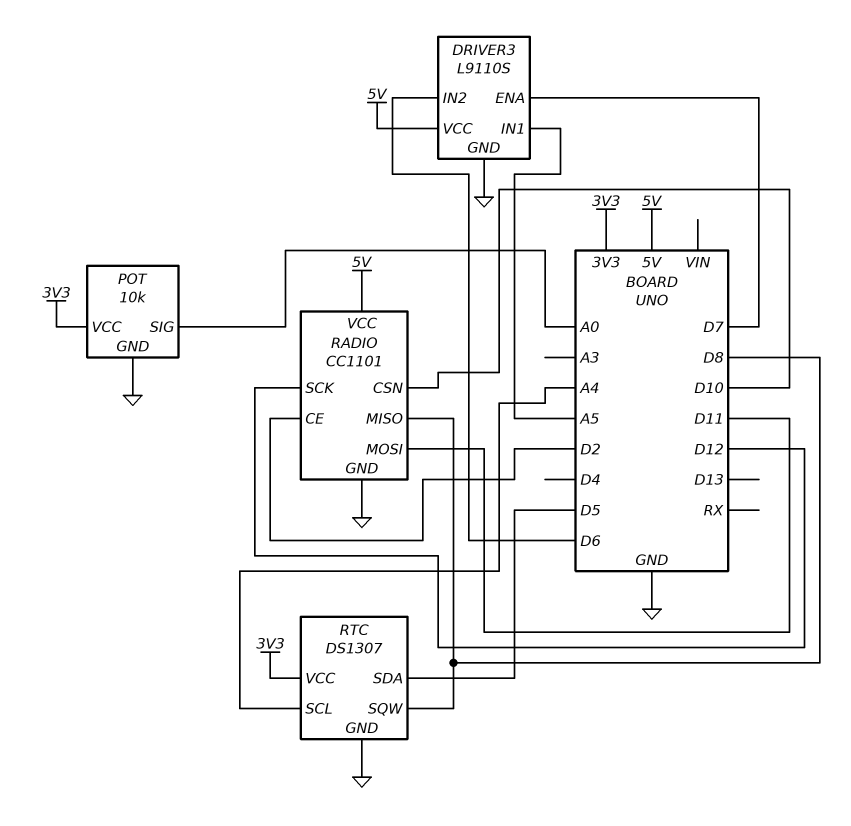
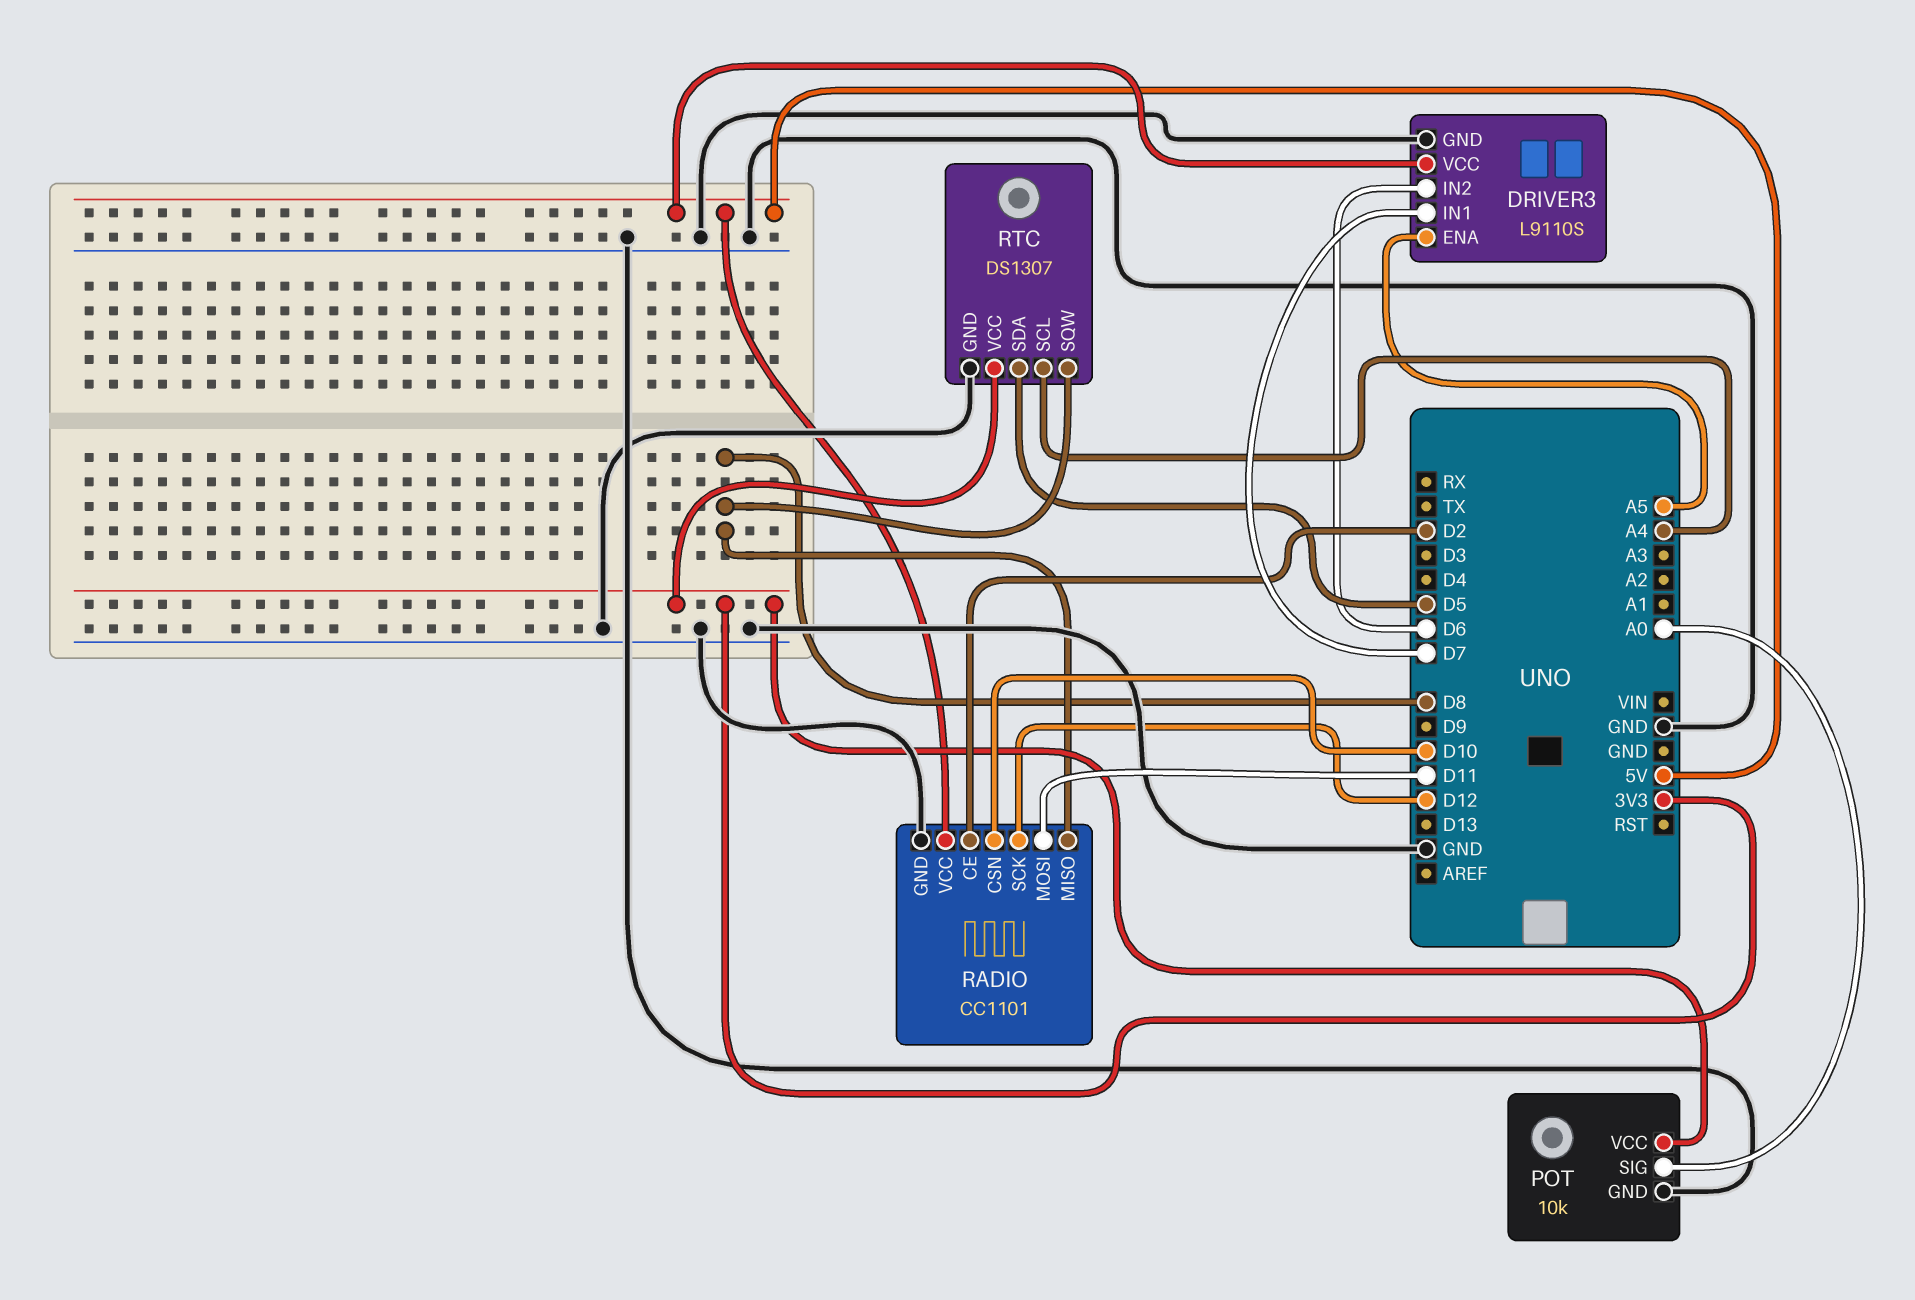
DRIVER3 pin ENA: D7 -> A5
DRIVER3 pin IN1: A5 -> D7

